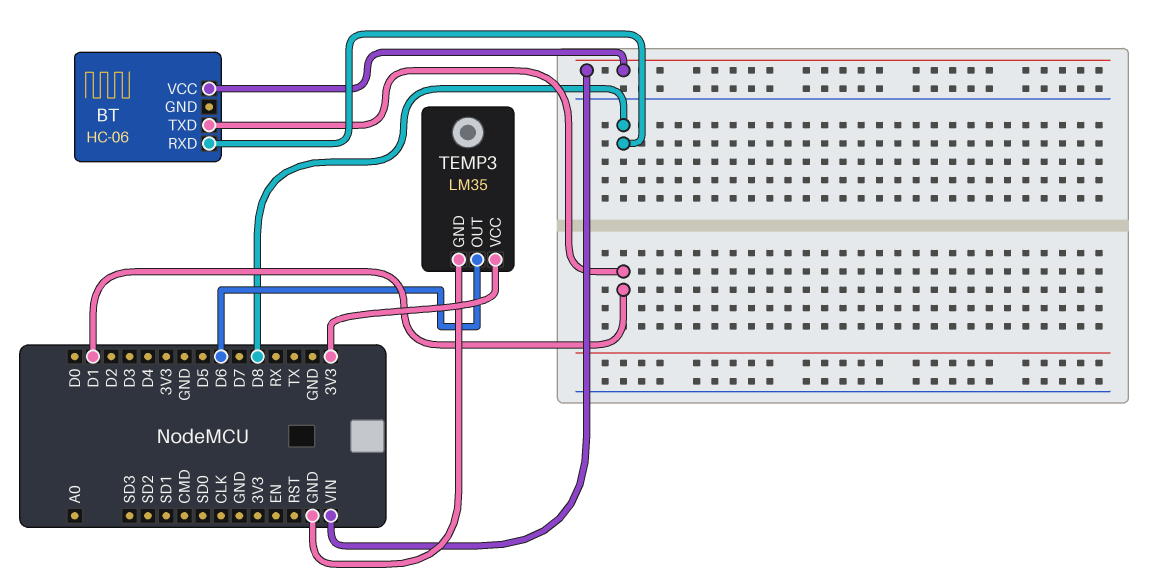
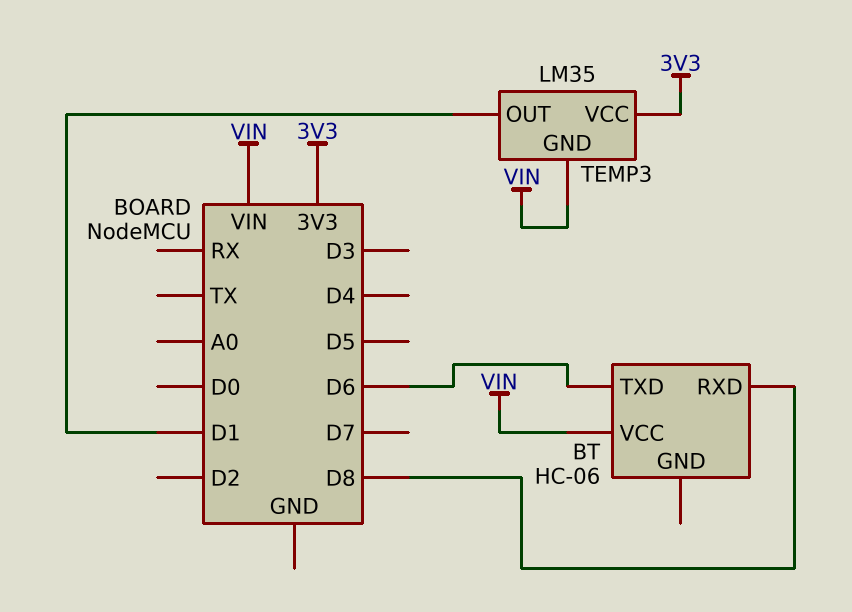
BT pin TXD: D1 -> D6
TEMP3 pin GND: GND -> VIN
TEMP3 pin OUT: D6 -> D1

